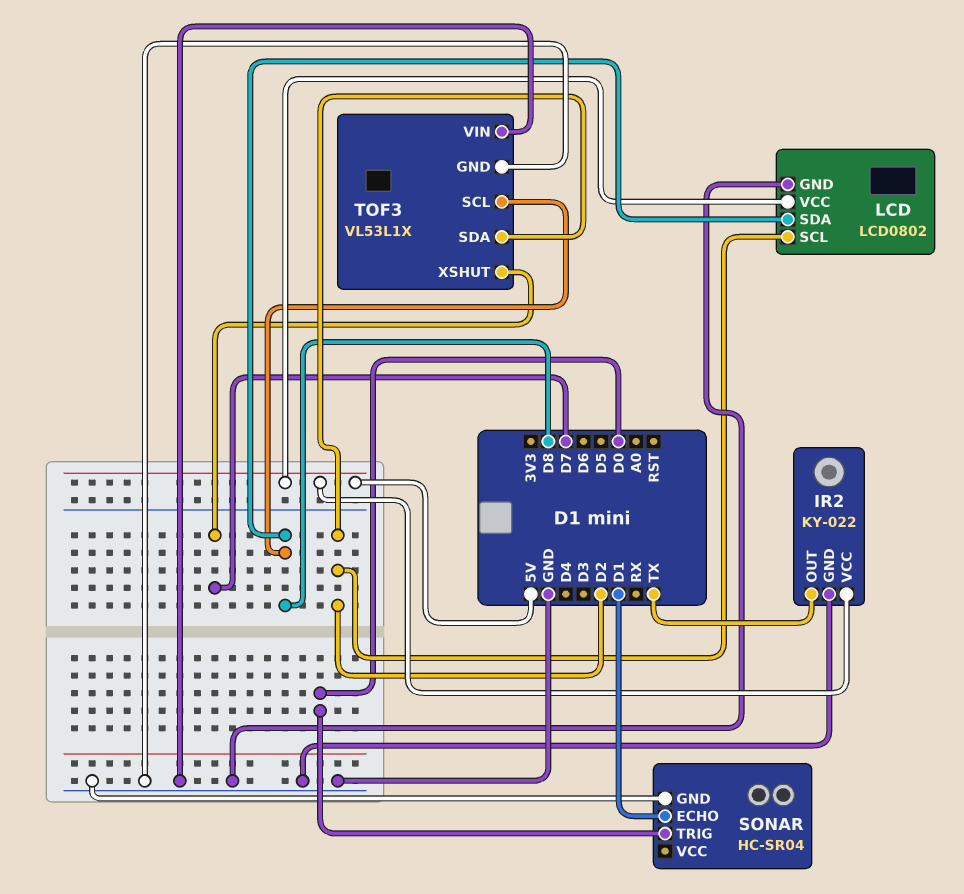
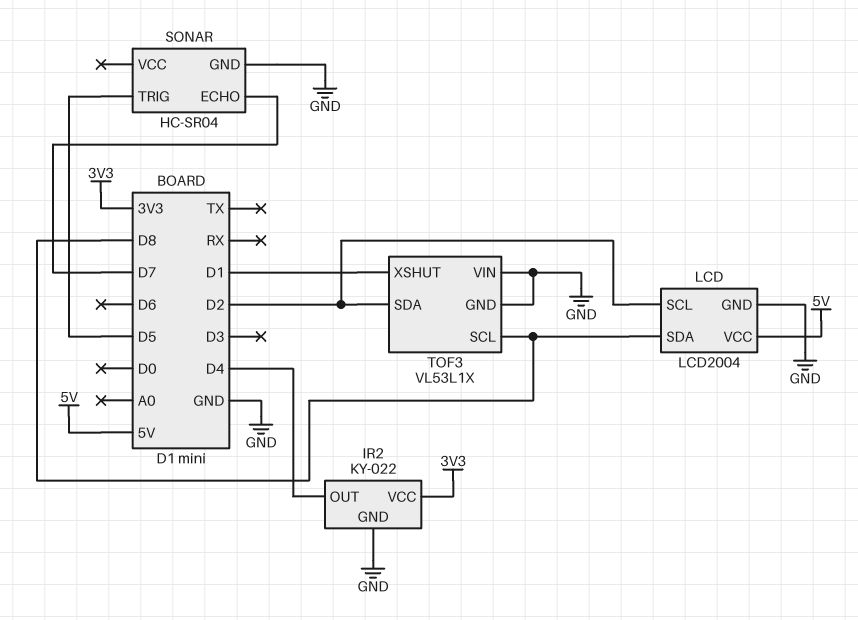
IR2 pin OUT: TX -> D4
IR2 pin VCC: 5V -> 3V3
LCD: LCD0802 -> LCD2004
SONAR pin ECHO: D1 -> D7
SONAR pin TRIG: D0 -> D5
TOF3 pin XSHUT: D7 -> D1

